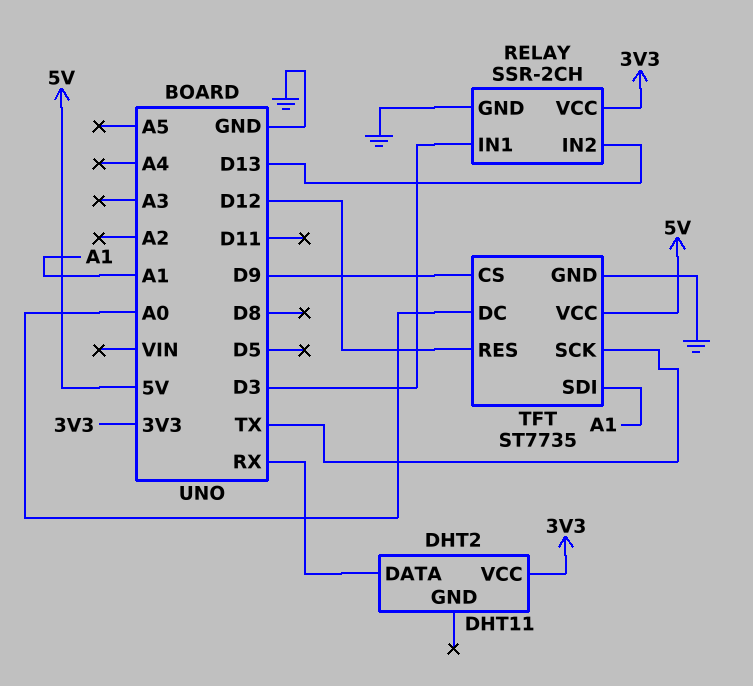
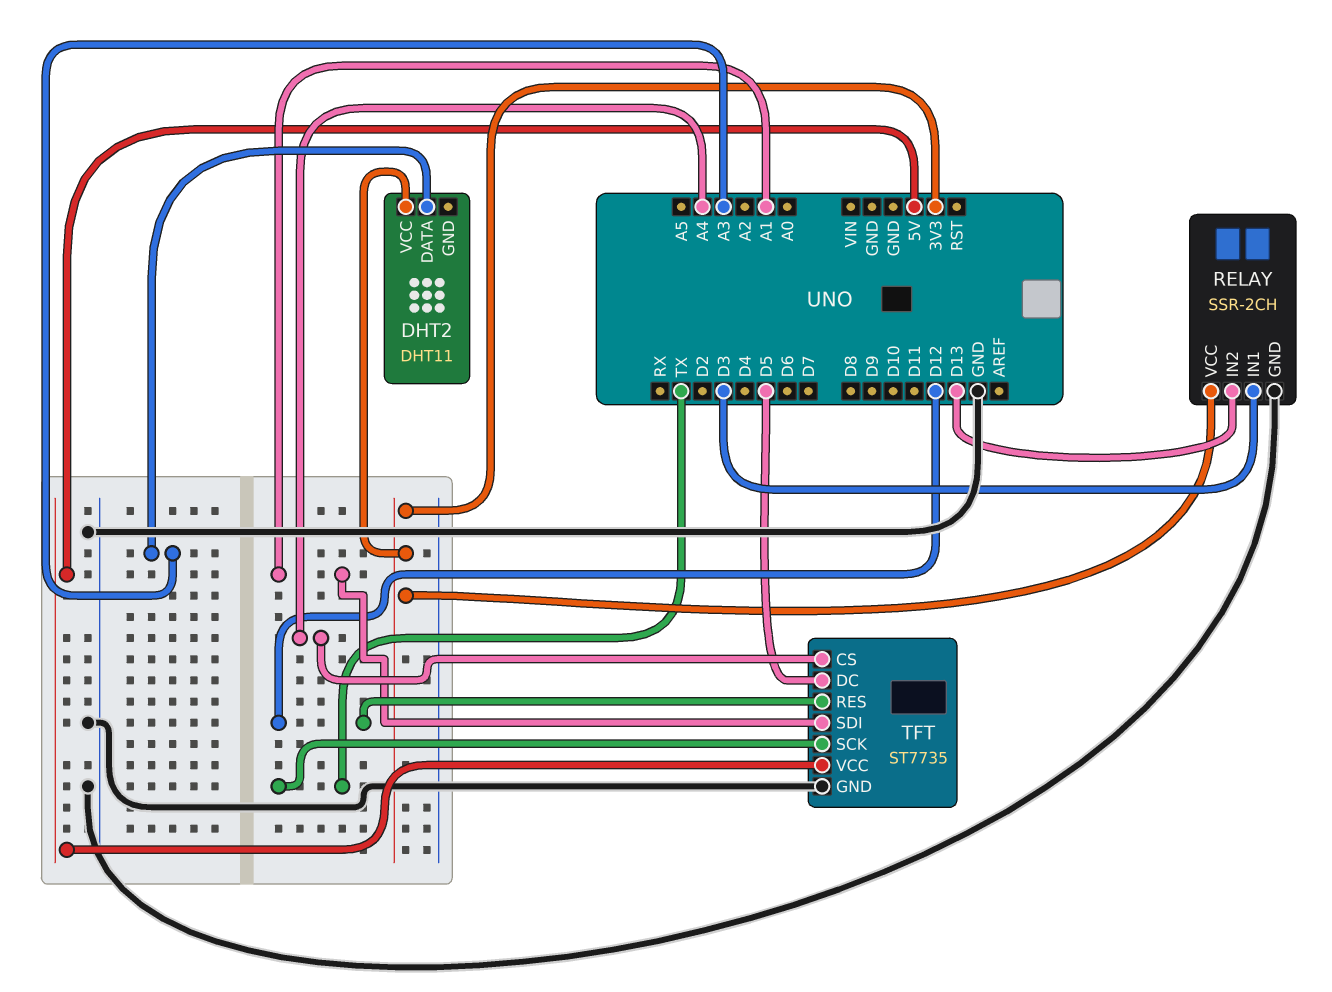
DHT2 pin DATA: RX -> A3
TFT pin CS: D9 -> A4
TFT pin DC: A0 -> D5

